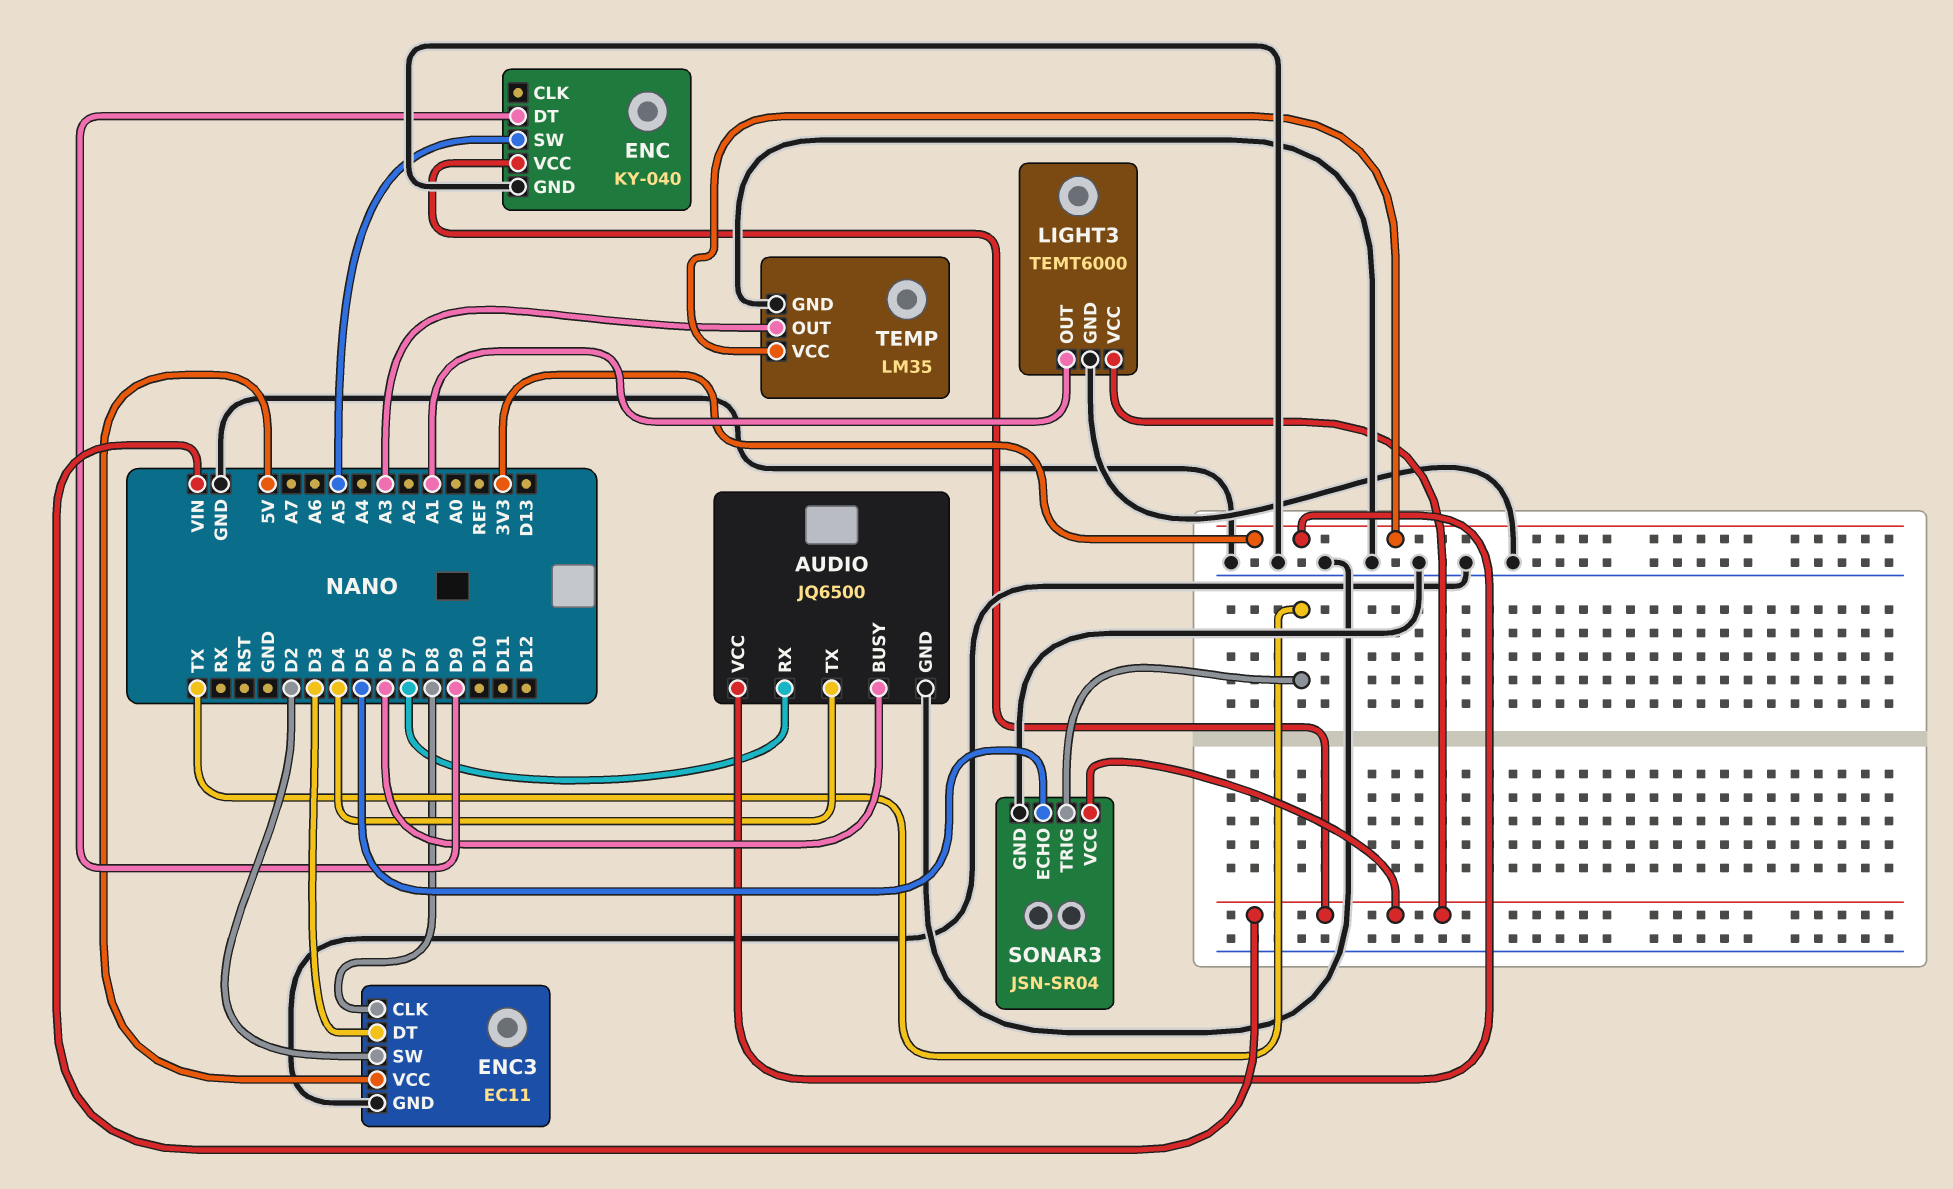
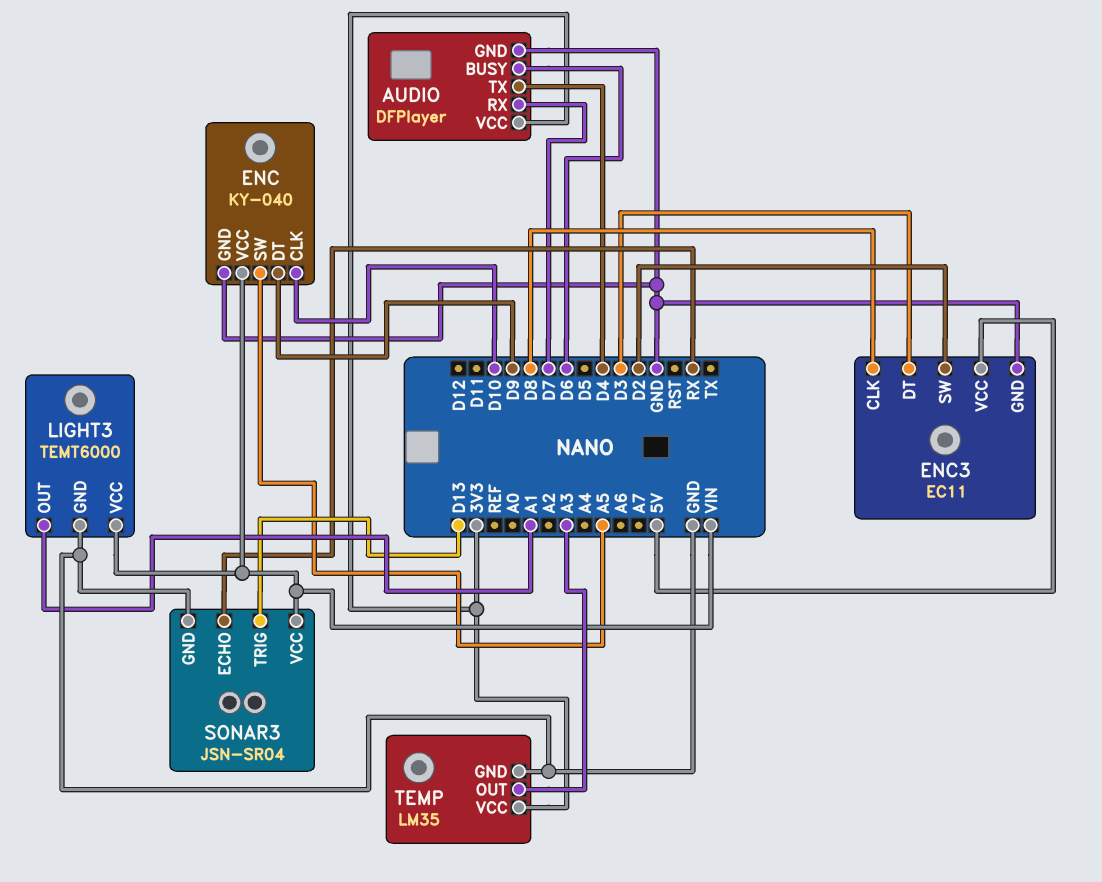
AUDIO: JQ6500 -> DFPlayer
ENC pin CLK: none -> D10
SONAR3 pin ECHO: D5 -> RX
SONAR3 pin TRIG: TX -> D13

